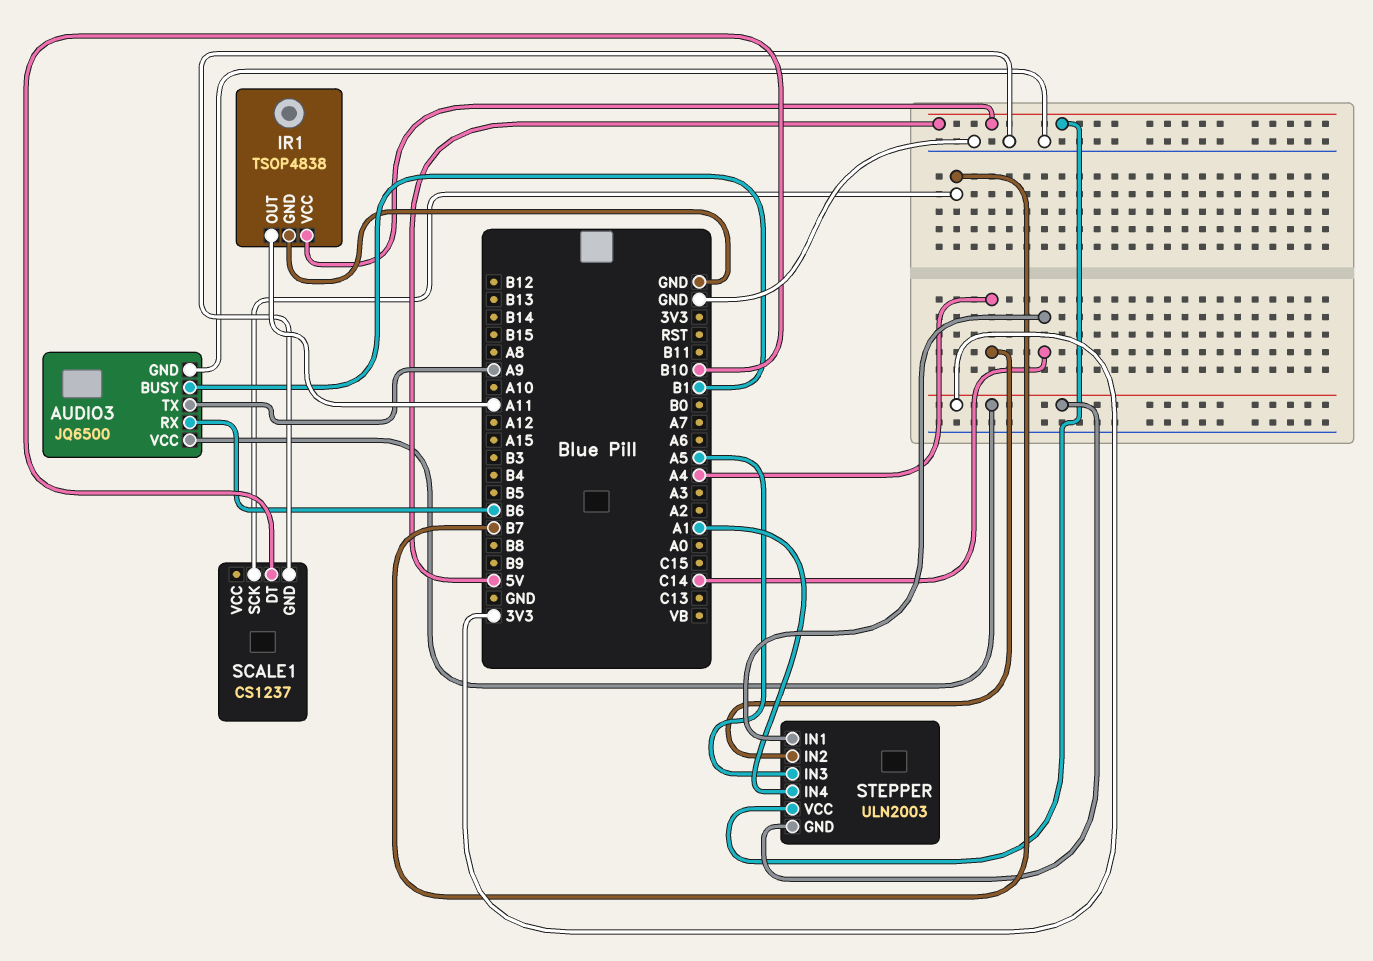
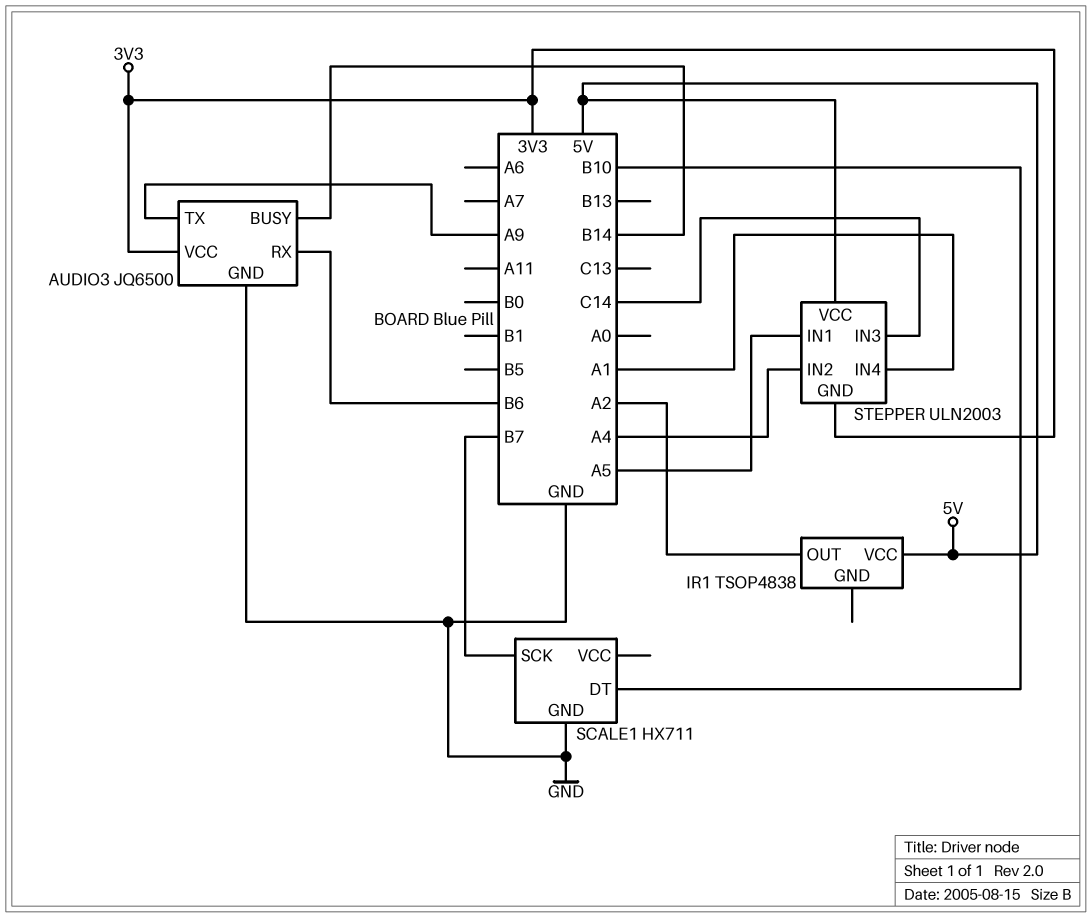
AUDIO3 pin BUSY: B1 -> B14
IR1 pin GND: GND -> none
IR1 pin OUT: A11 -> A2
SCALE1: CS1237 -> HX711
STEPPER pin IN1: C14 -> A5
STEPPER pin IN3: A5 -> C14

